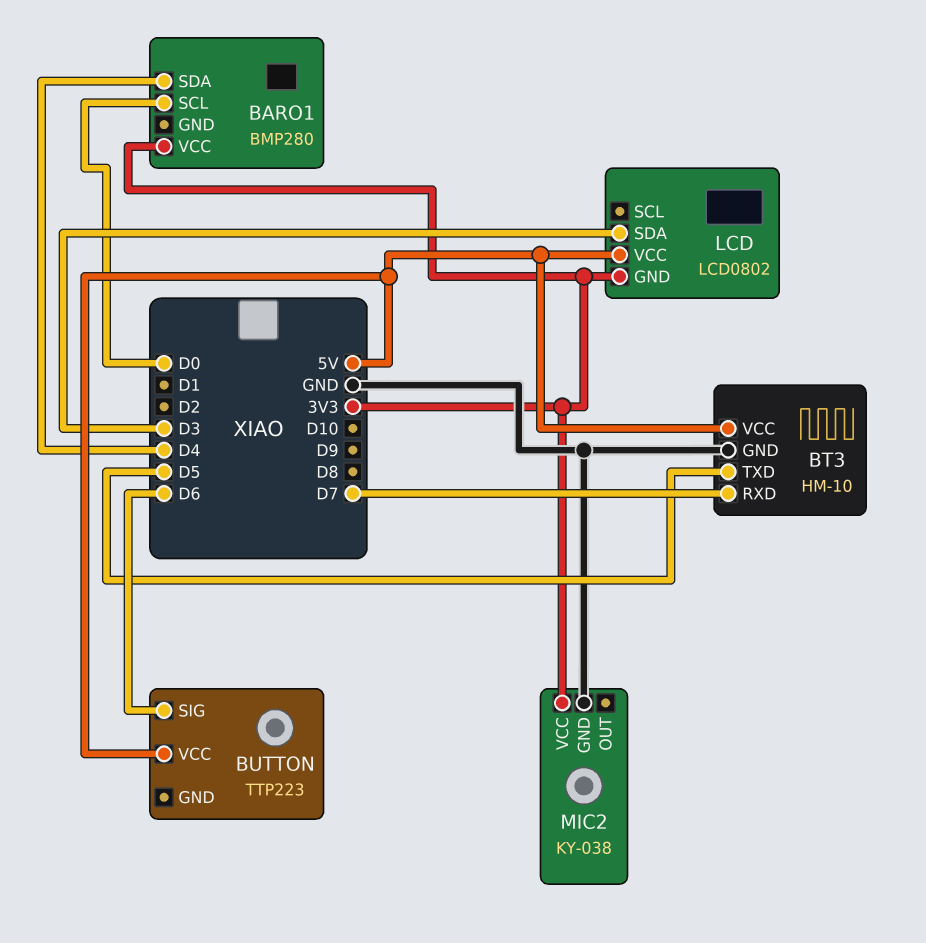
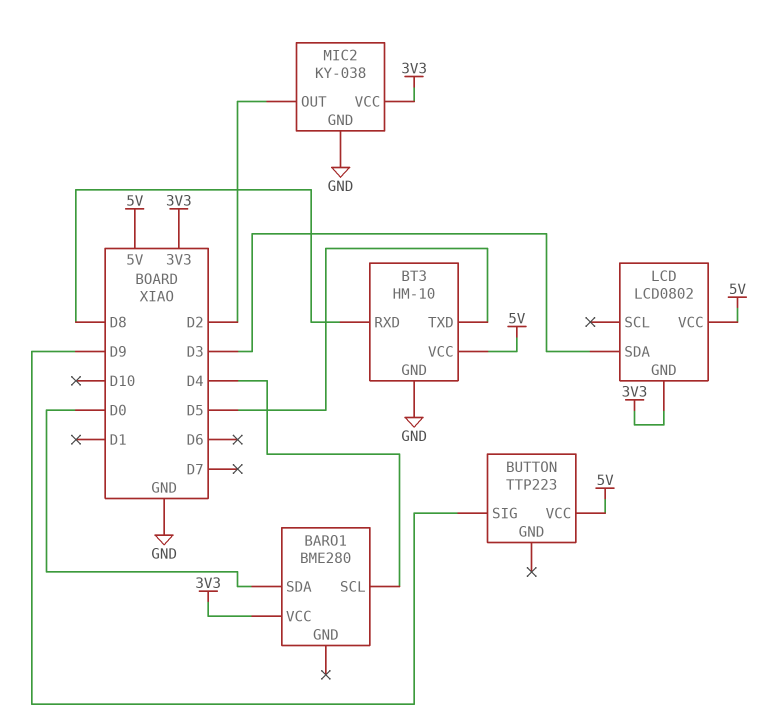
BARO1: BMP280 -> BME280
BARO1 pin SCL: D0 -> D4
BARO1 pin SDA: D4 -> D0
BT3 pin RXD: D7 -> D8
BUTTON pin SIG: D6 -> D9
MIC2 pin OUT: none -> D2

